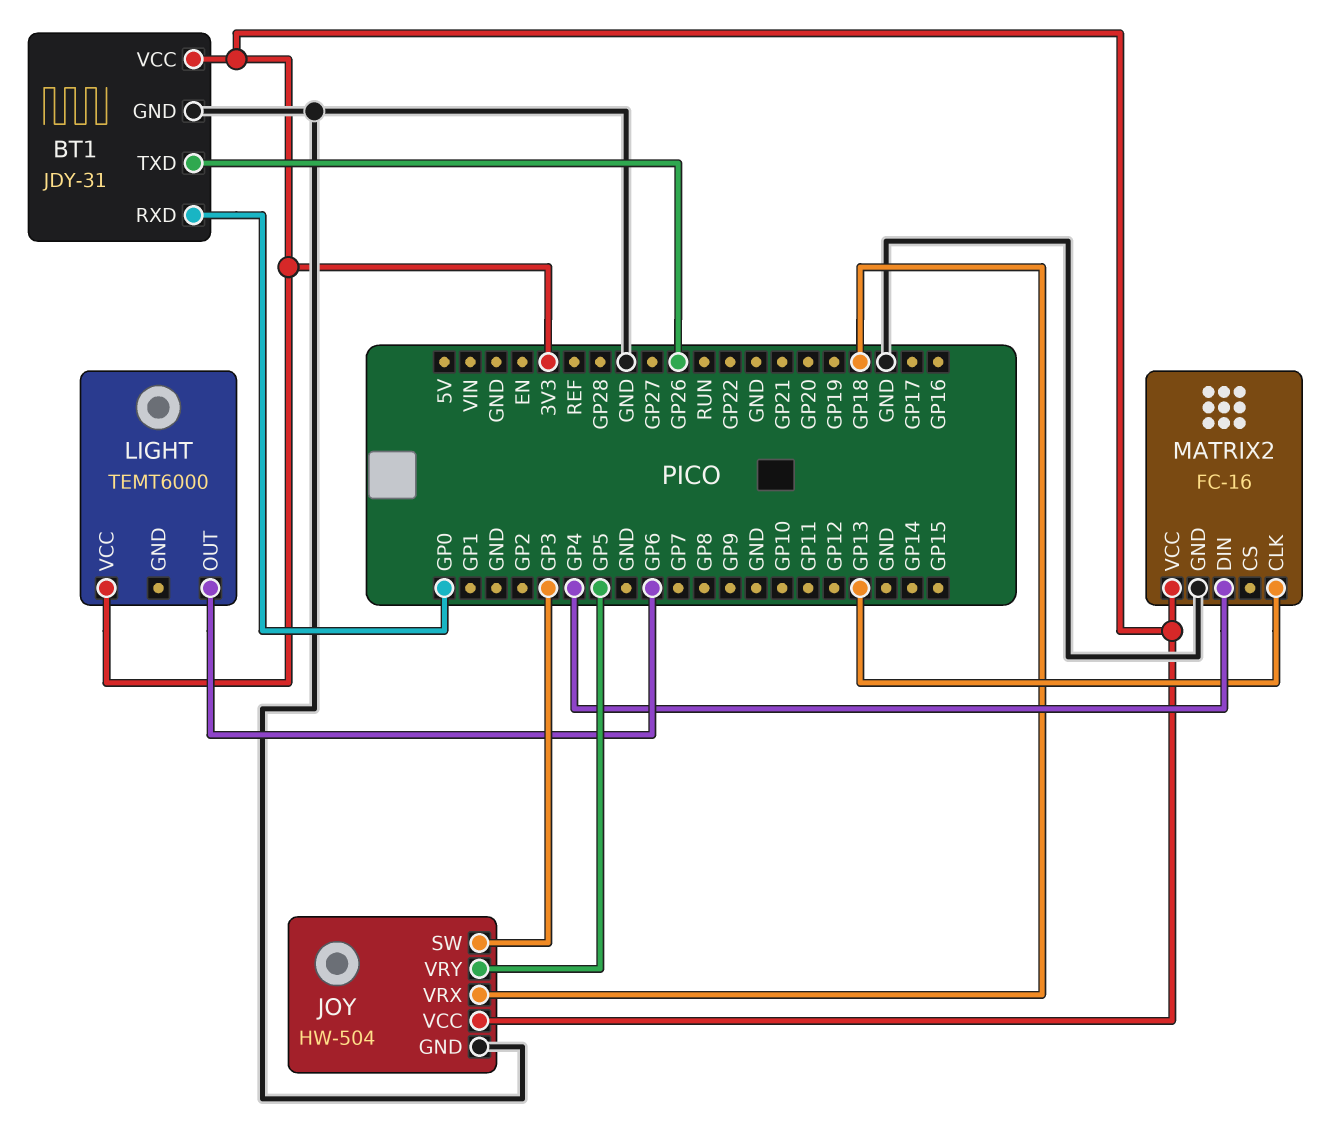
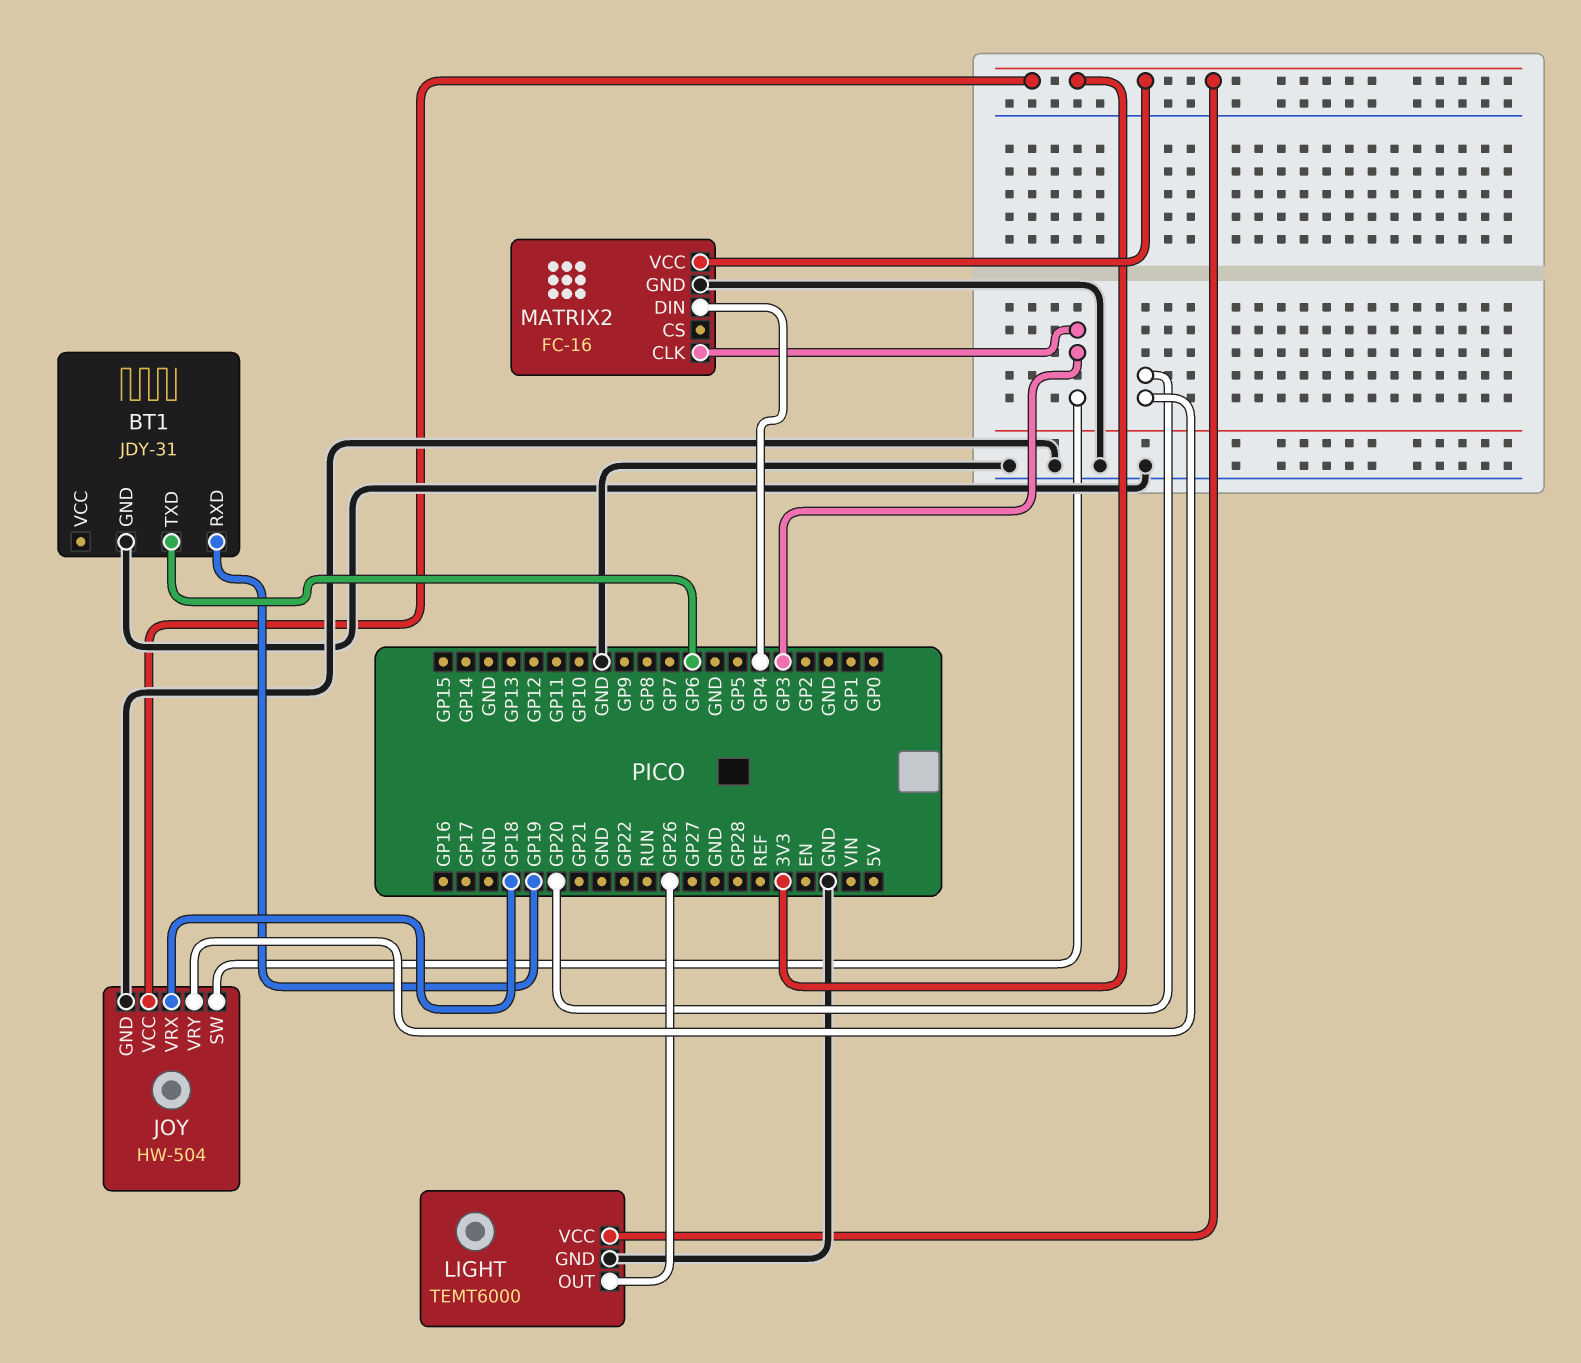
BT1 pin RXD: GP0 -> GP19
BT1 pin TXD: GP26 -> GP6
BT1 pin VCC: 3V3 -> none
JOY pin VRY: GP5 -> GP20
LIGHT pin GND: none -> GND
LIGHT pin OUT: GP6 -> GP26
MATRIX2 pin CLK: GP13 -> GP3

